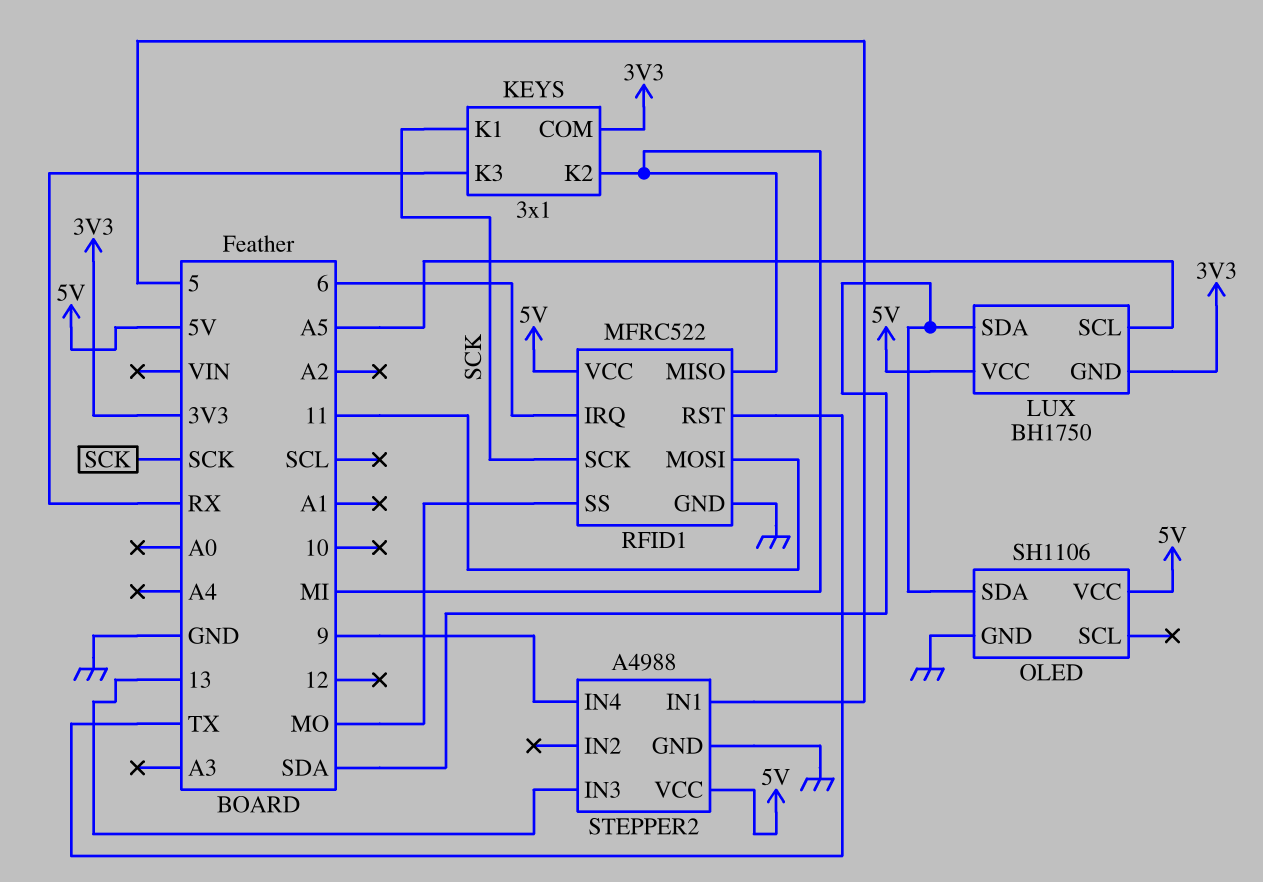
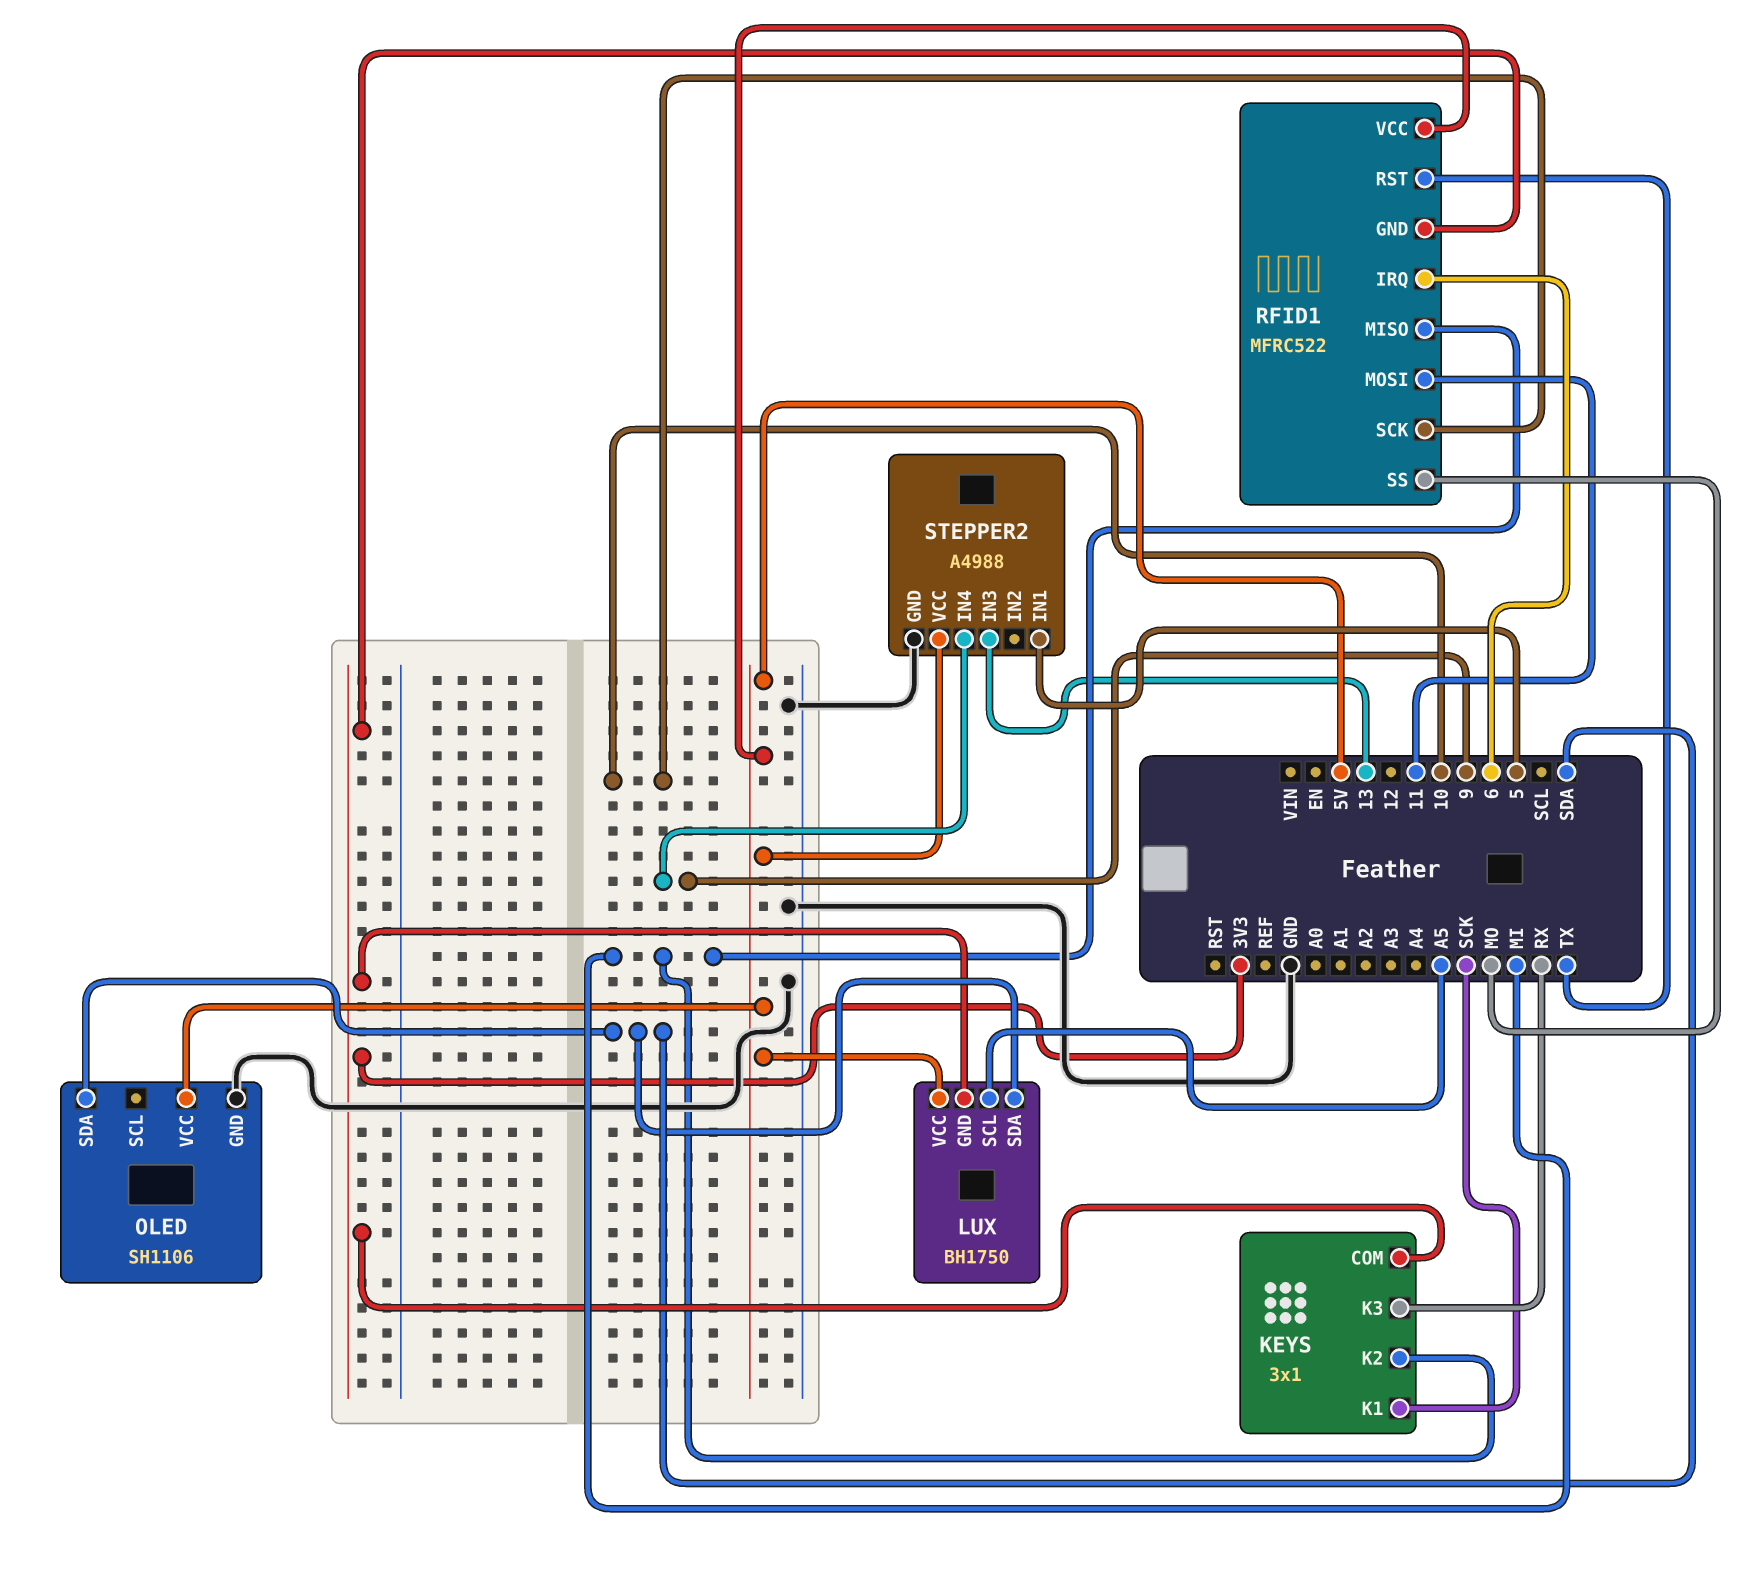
RFID1 pin GND: GND -> 3V3
RFID1 pin SCK: SCK -> 10

